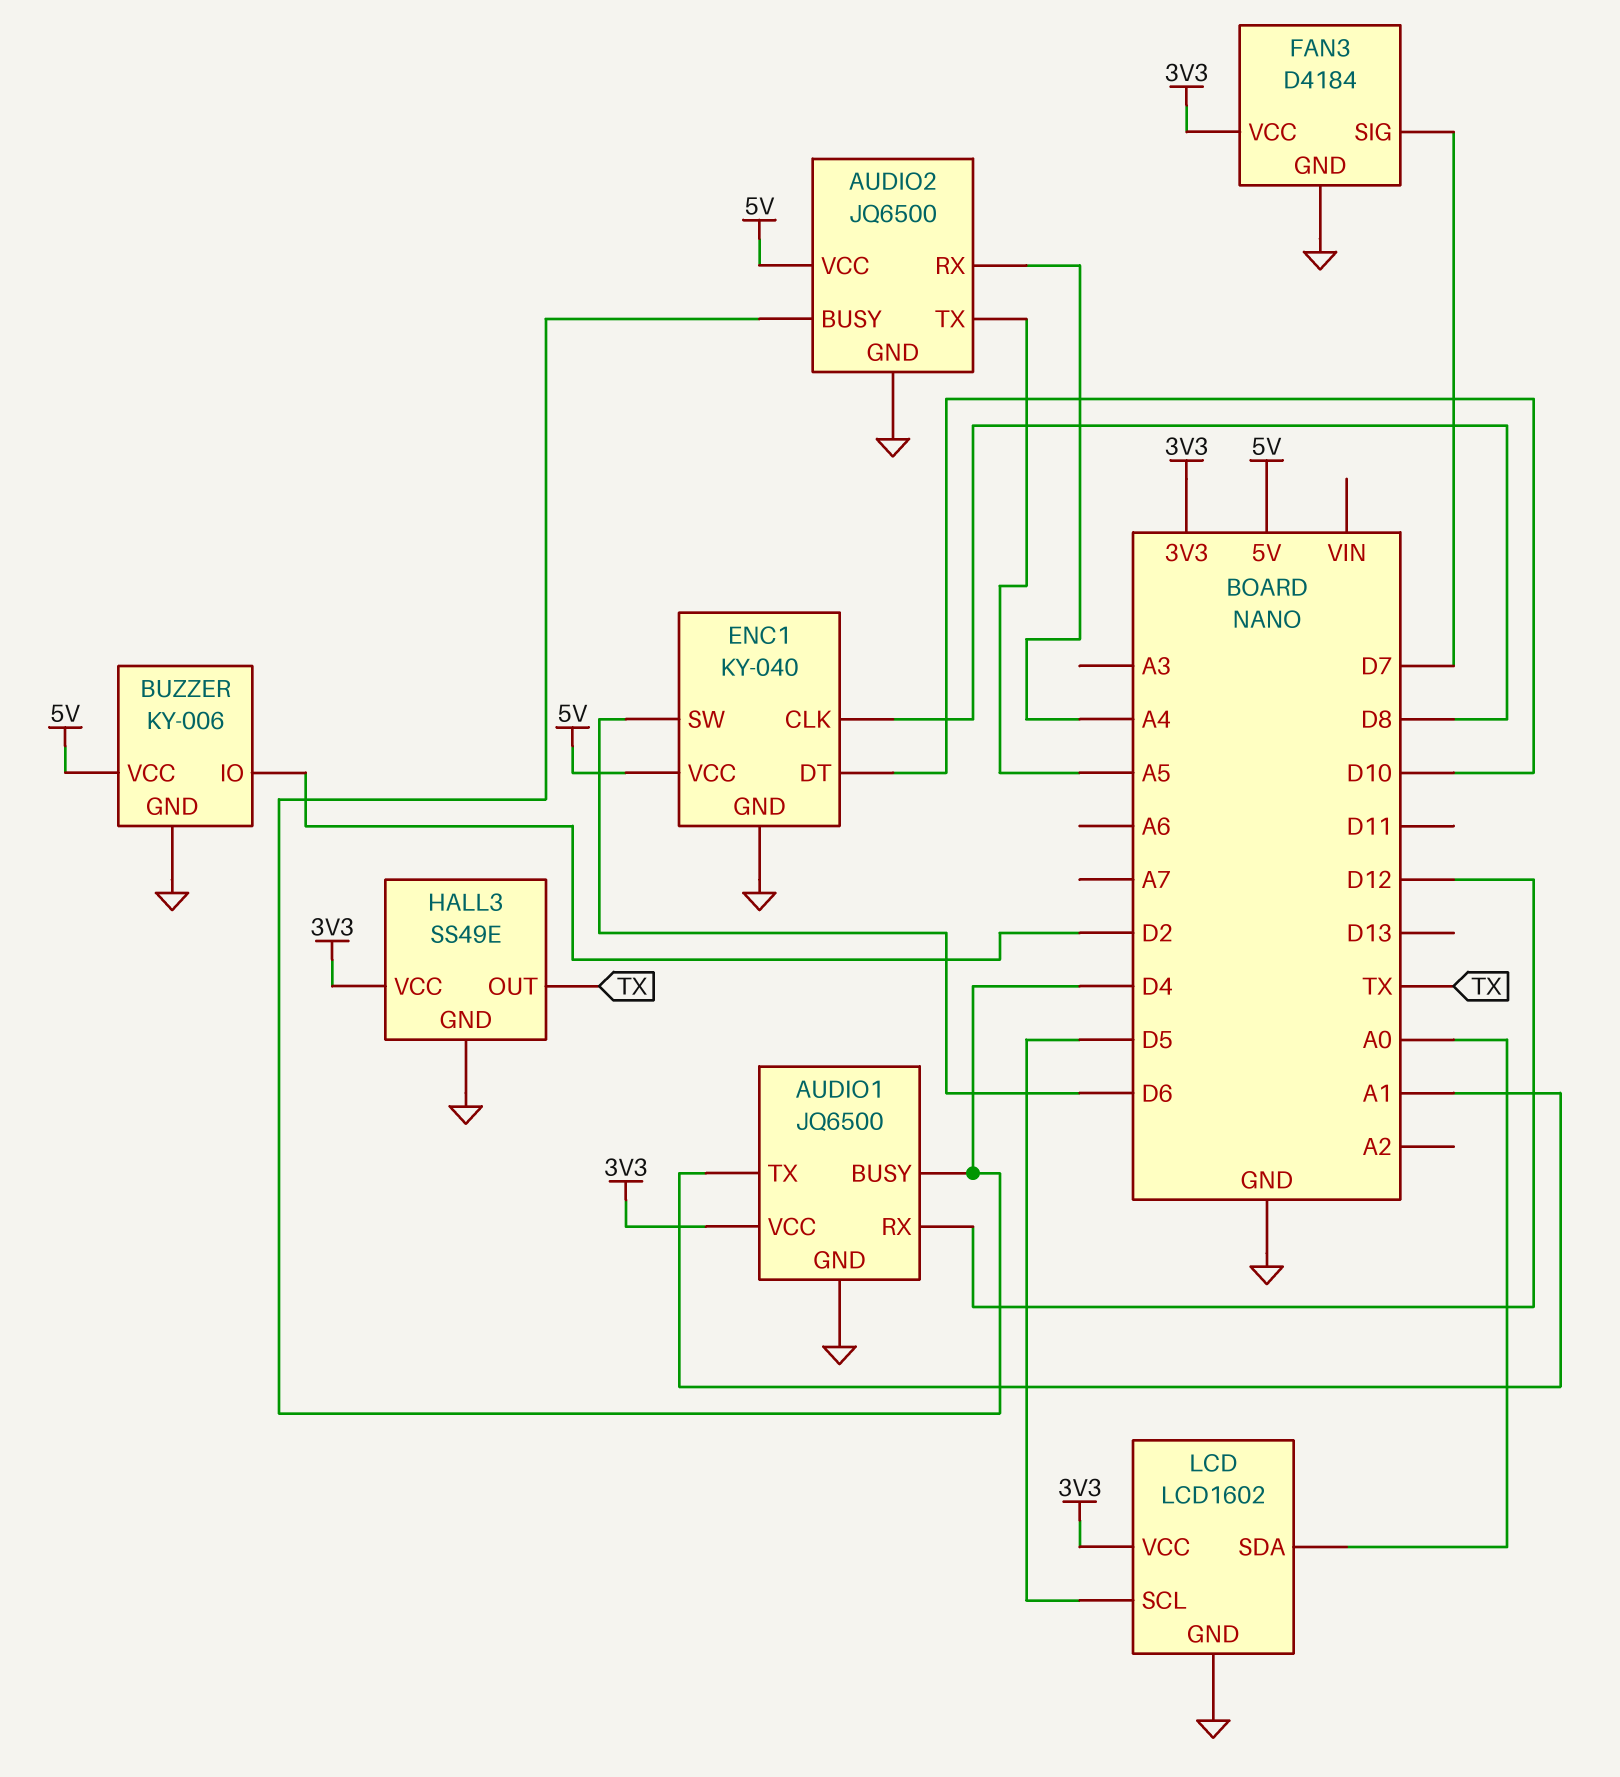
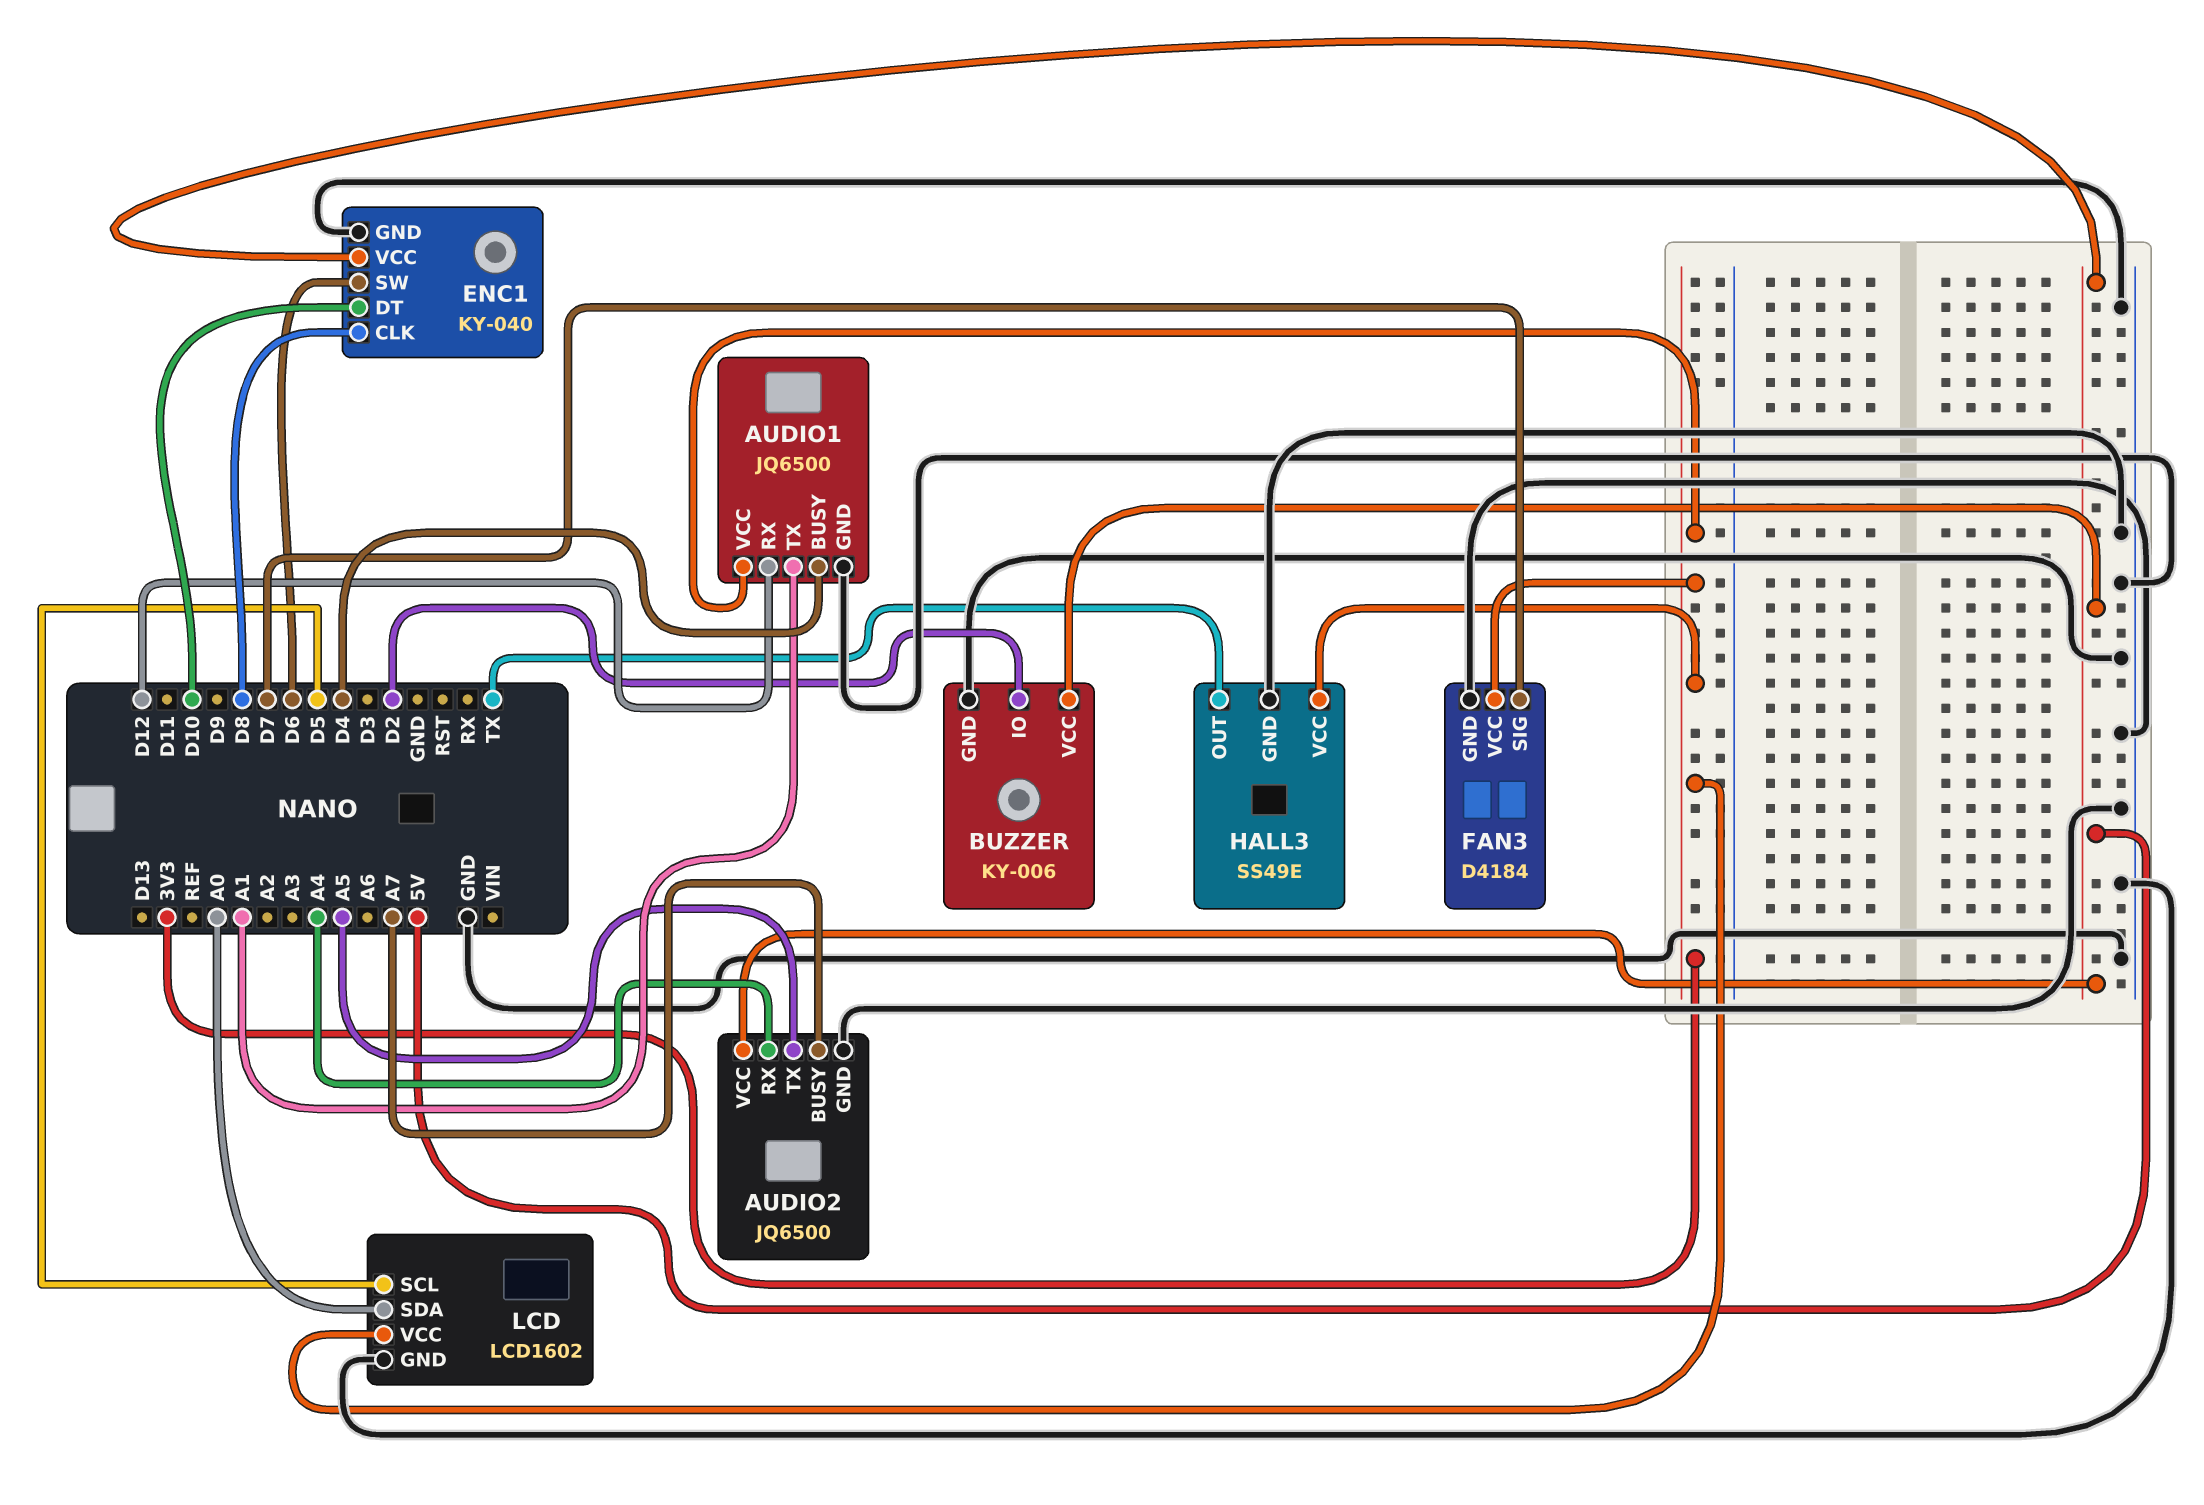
AUDIO2 pin BUSY: D4 -> A7

